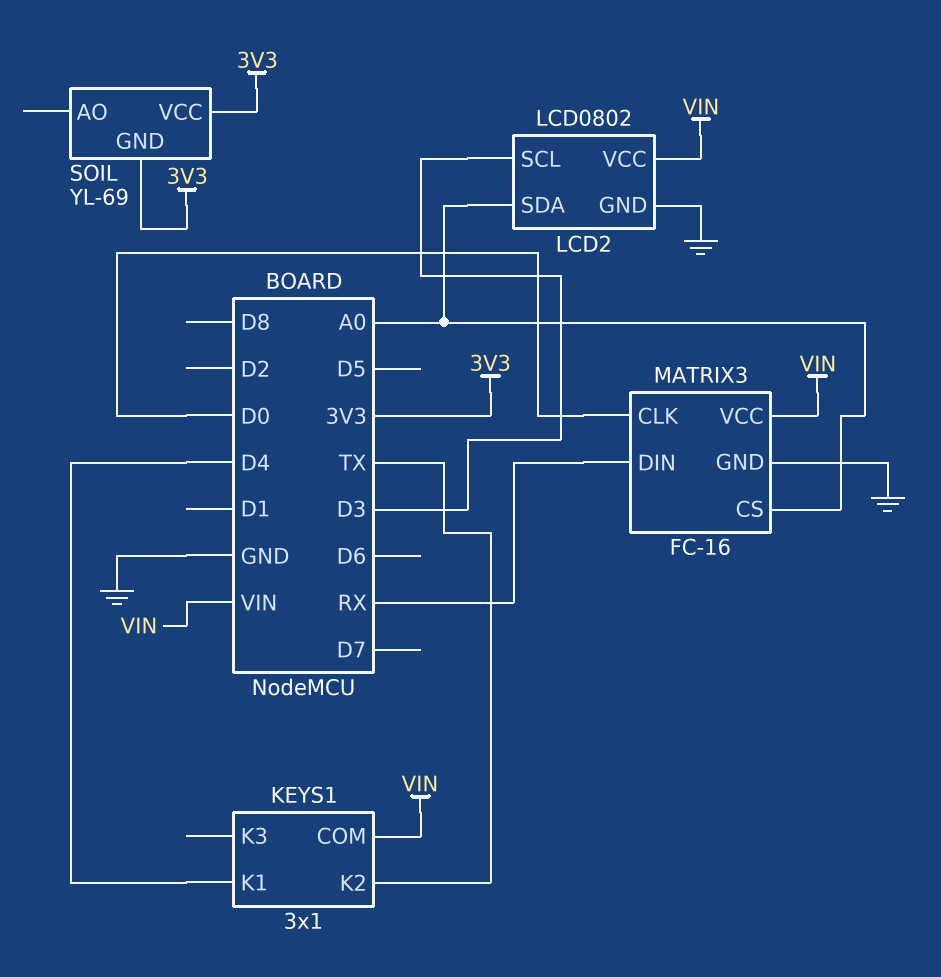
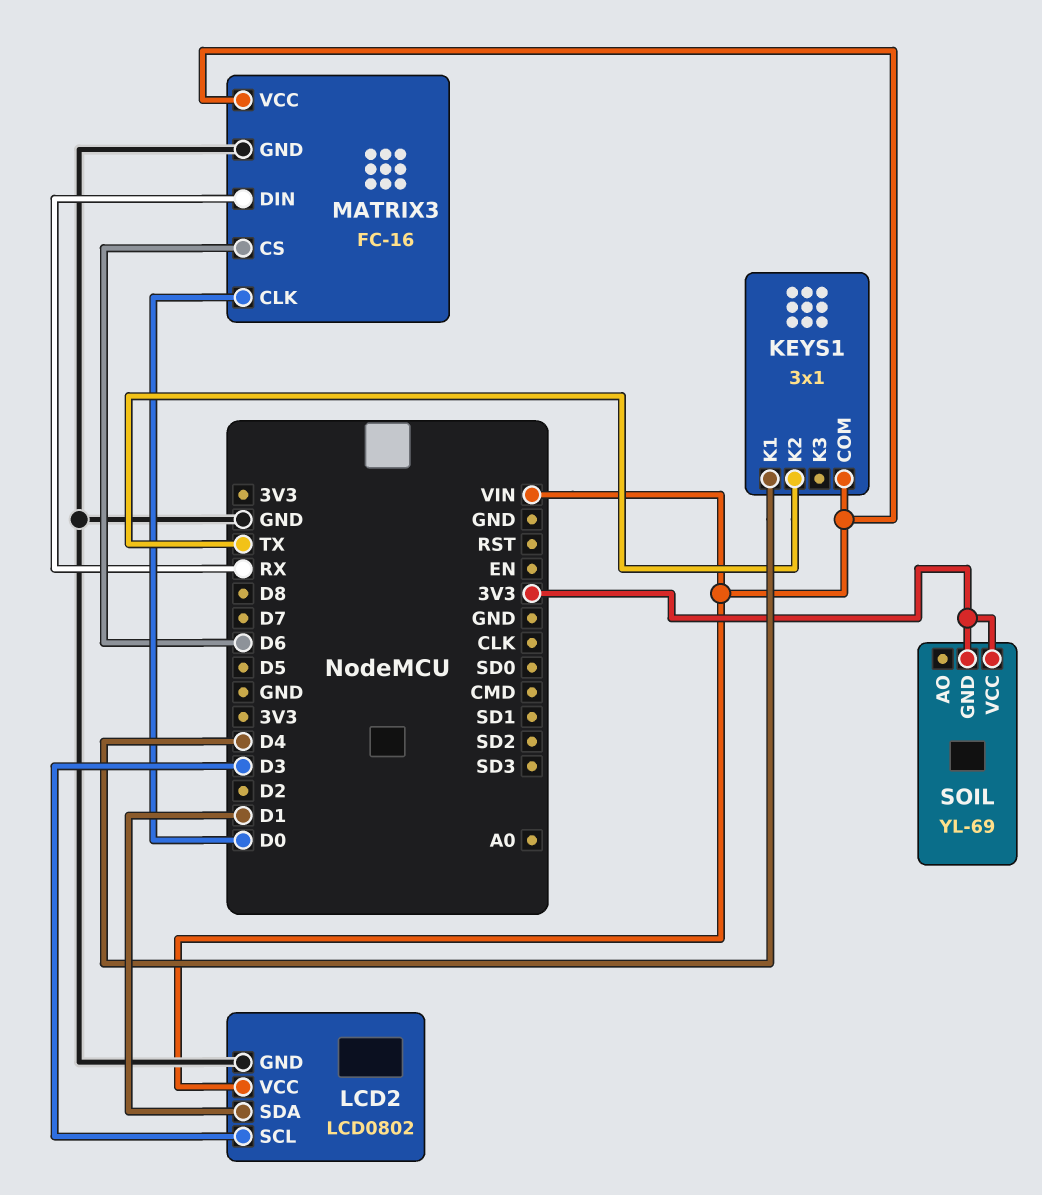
LCD2 pin SDA: A0 -> D1
MATRIX3 pin CS: A0 -> D6

